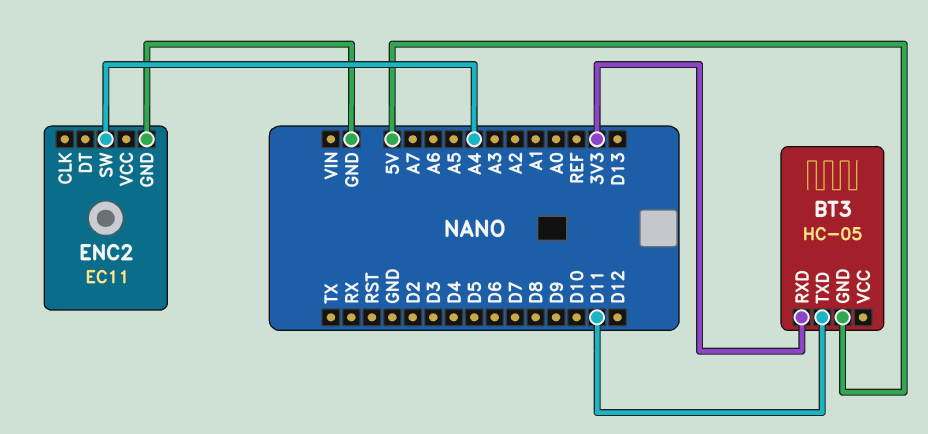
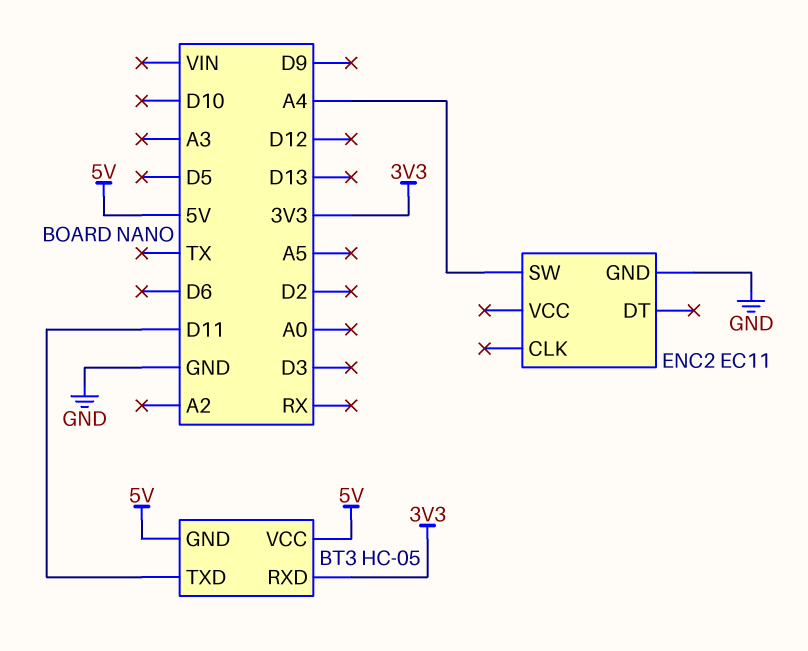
BT3 pin VCC: none -> 5V

